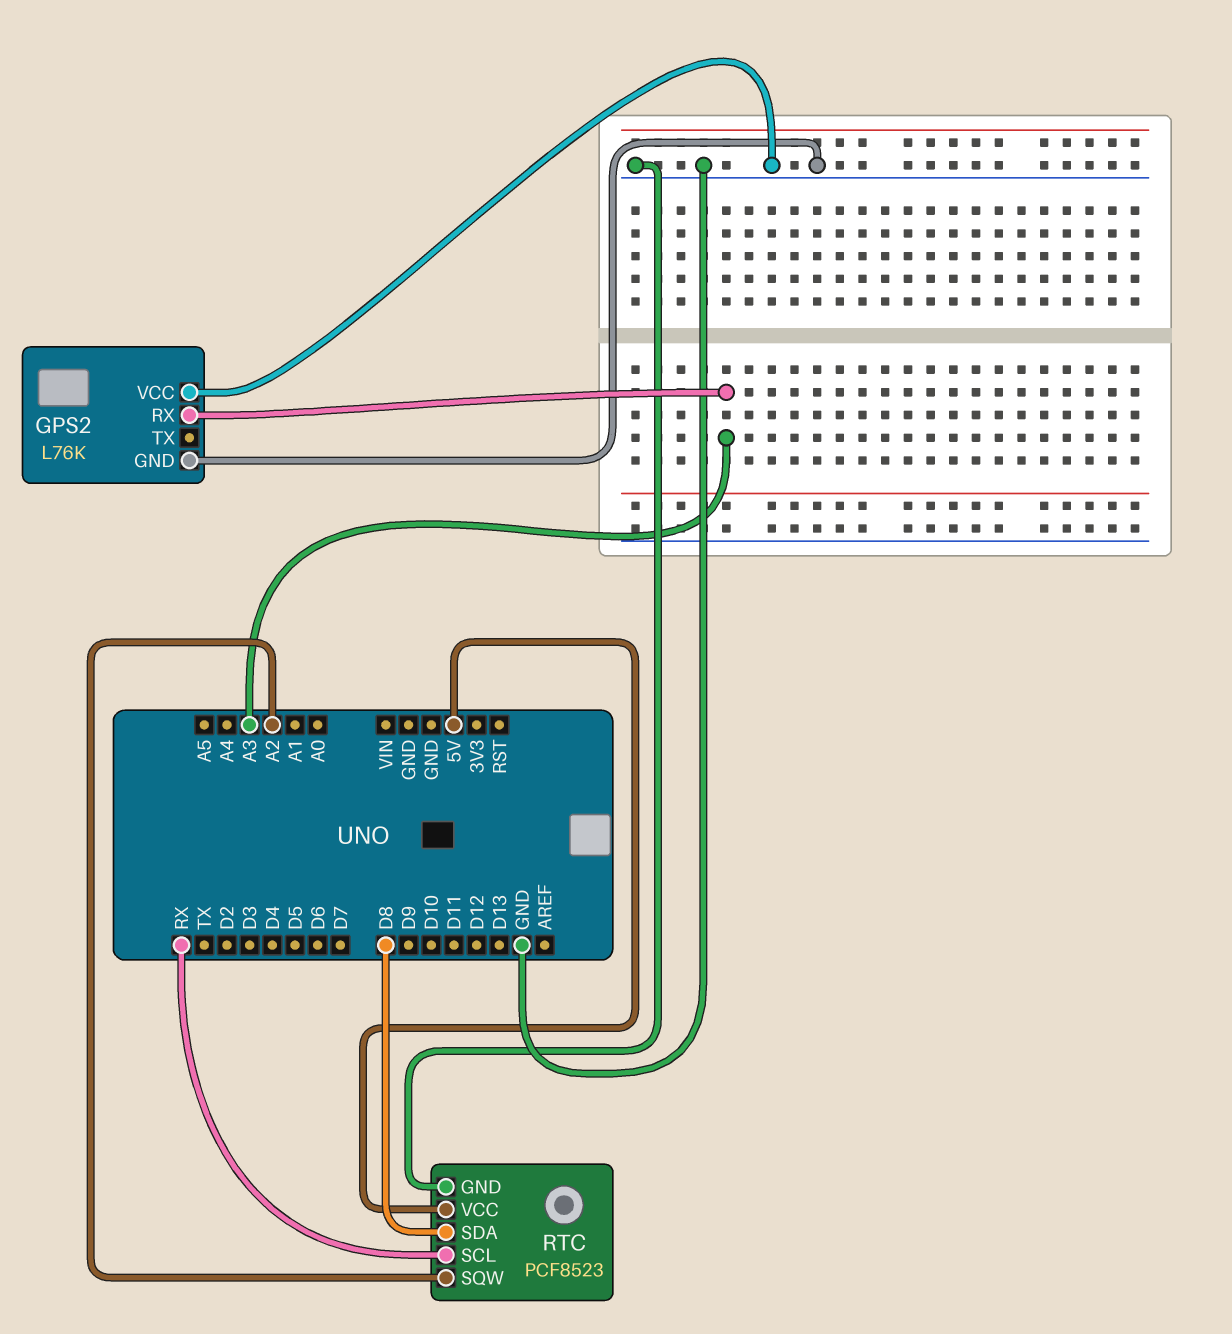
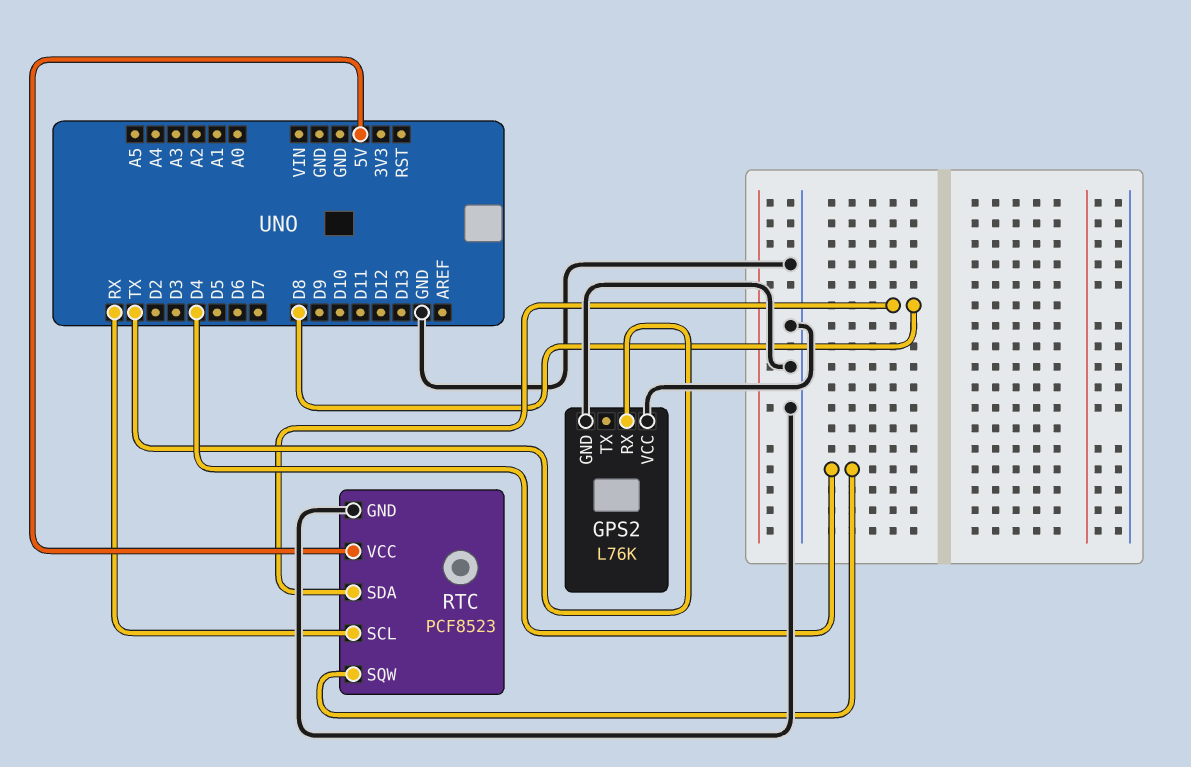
GPS2 pin RX: A3 -> TX
RTC pin SQW: A2 -> D4

